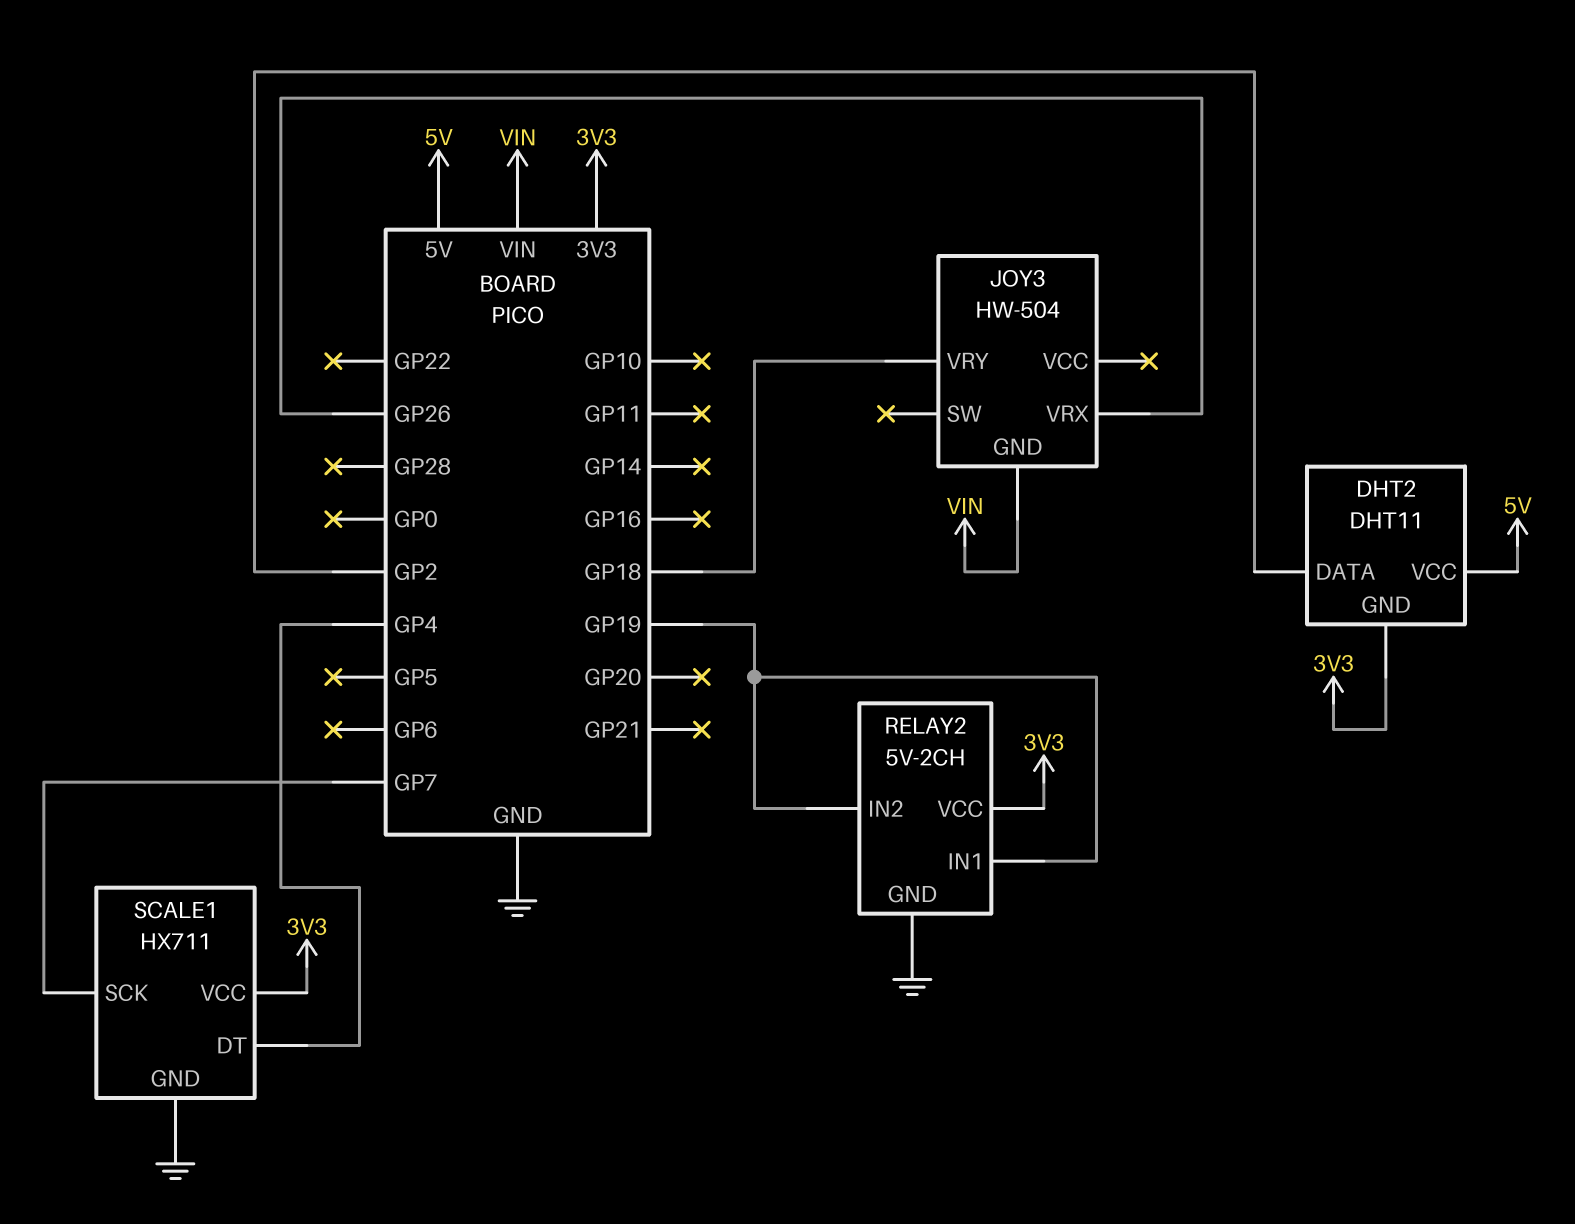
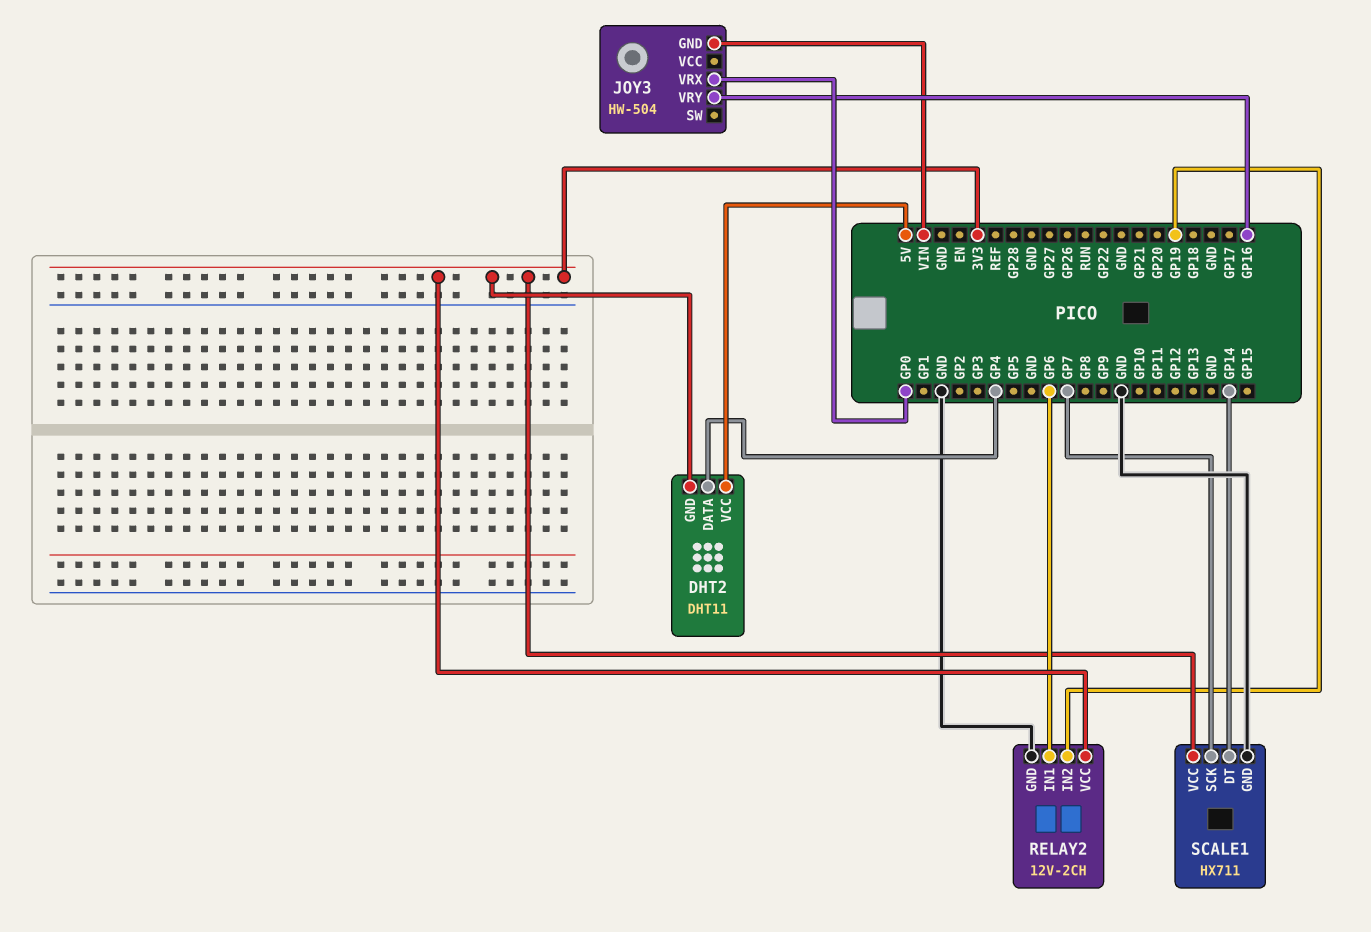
DHT2 pin DATA: GP2 -> GP4
JOY3 pin VRX: GP26 -> GP0
JOY3 pin VRY: GP18 -> GP16
RELAY2: 5V-2CH -> 12V-2CH
RELAY2 pin IN1: GP19 -> GP6
SCALE1 pin DT: GP4 -> GP14

